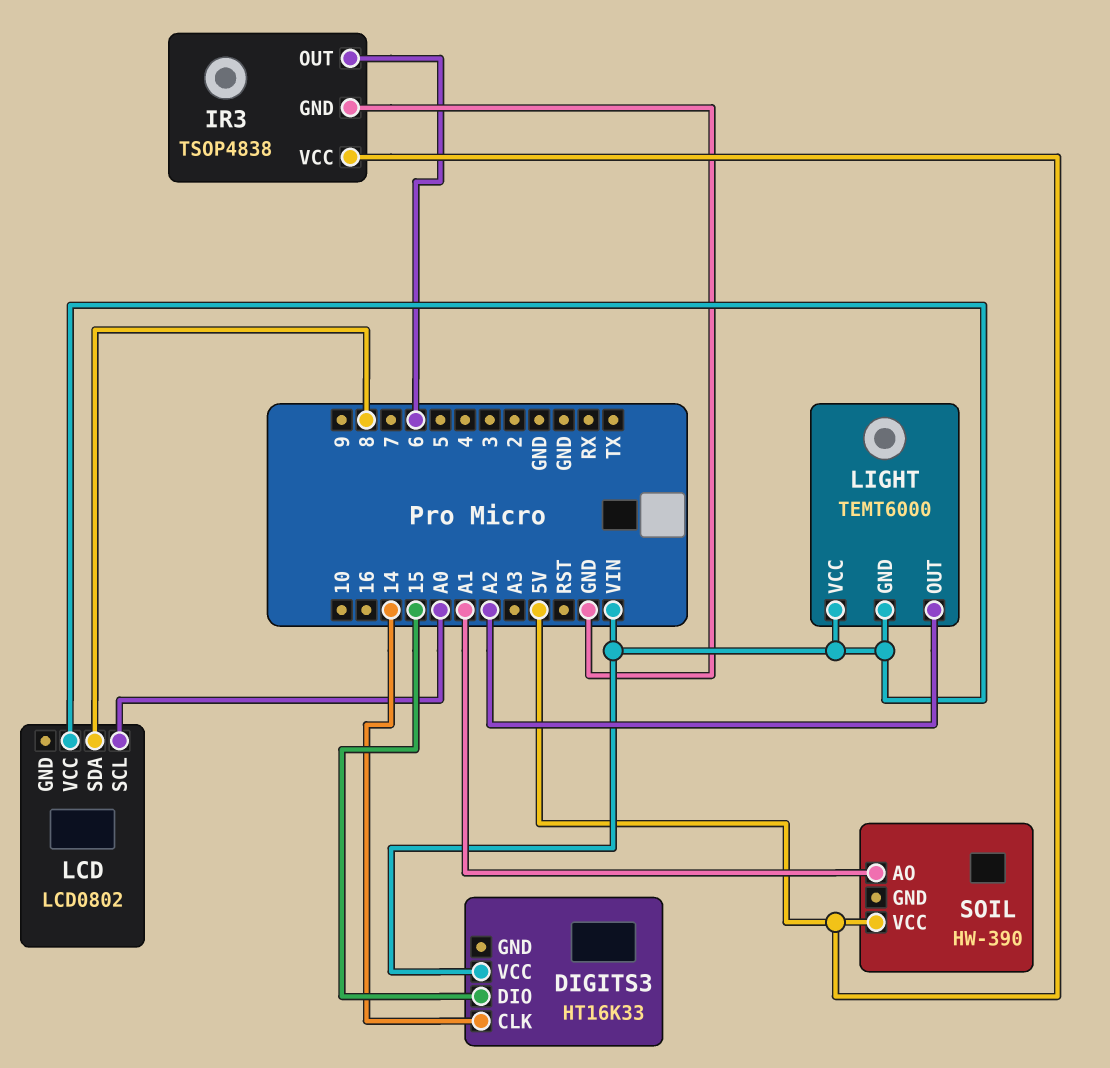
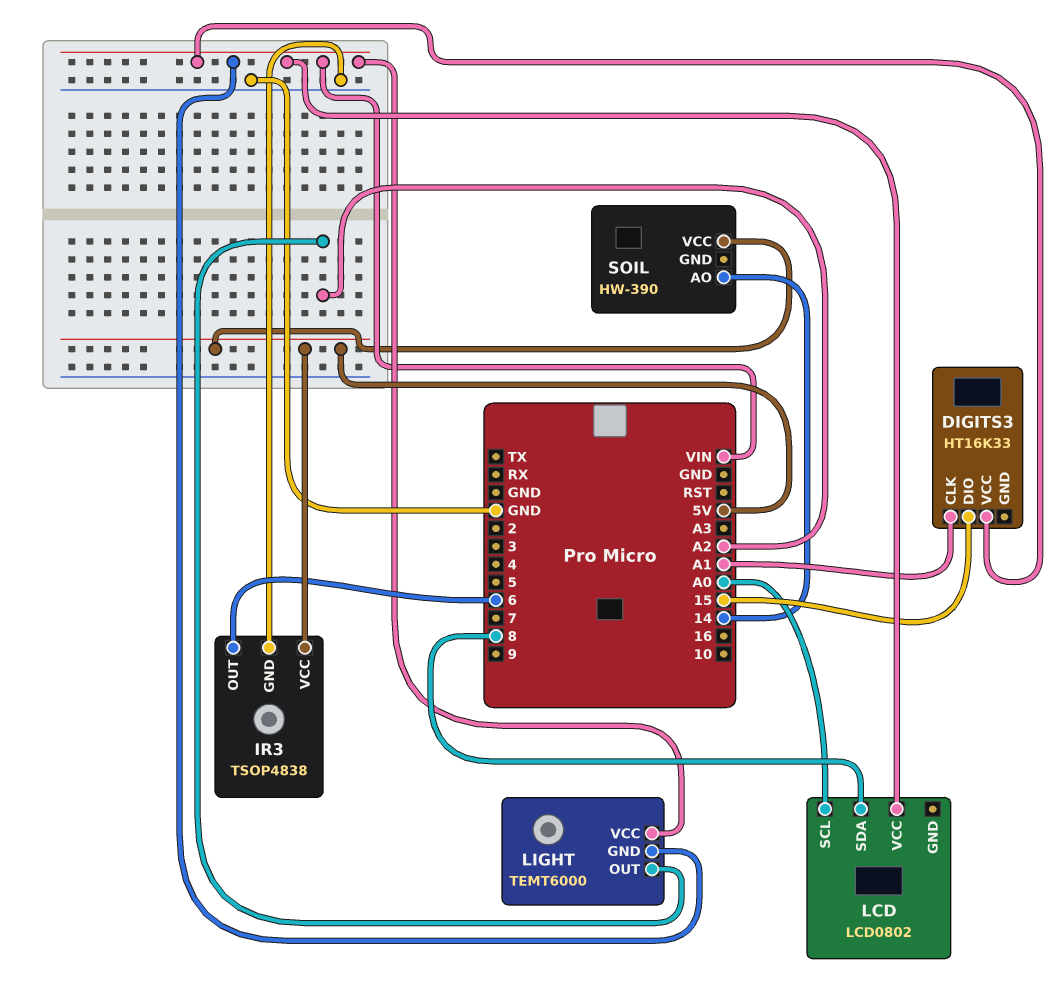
DIGITS3 pin CLK: 14 -> A1
SOIL pin AO: A1 -> 14

